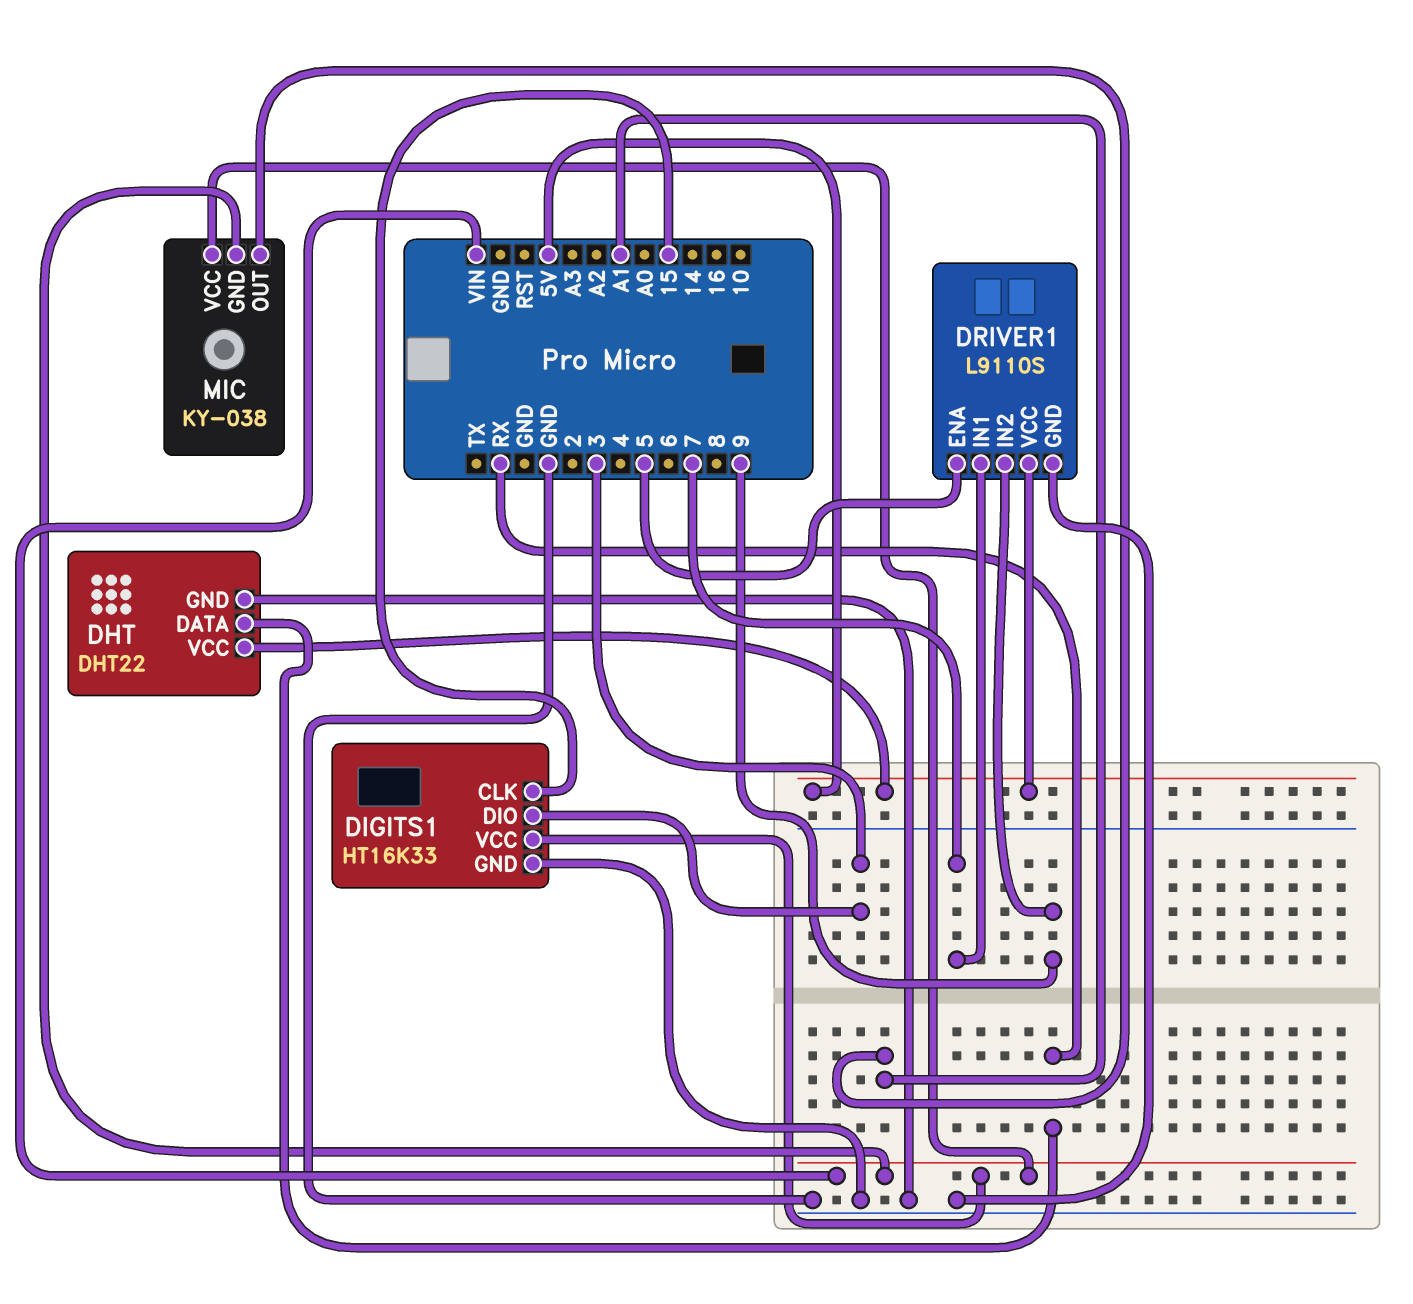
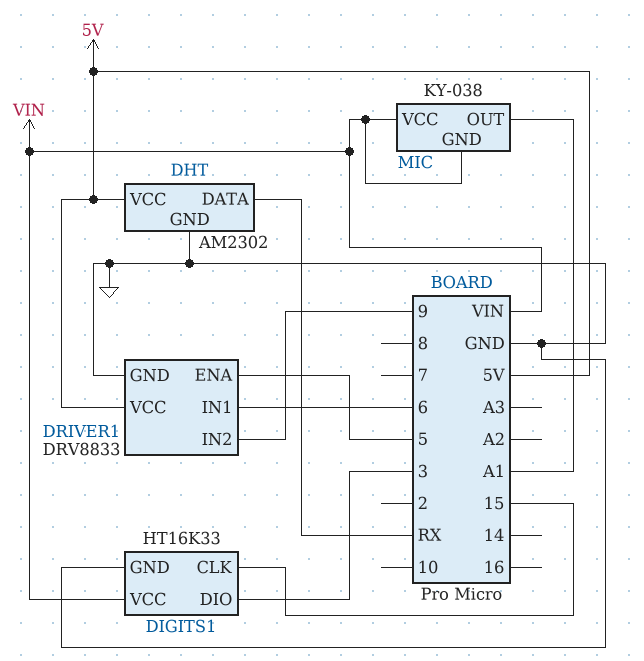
DHT: DHT22 -> AM2302
DRIVER1: L9110S -> DRV8833
DRIVER1 pin IN1: 7 -> 6

